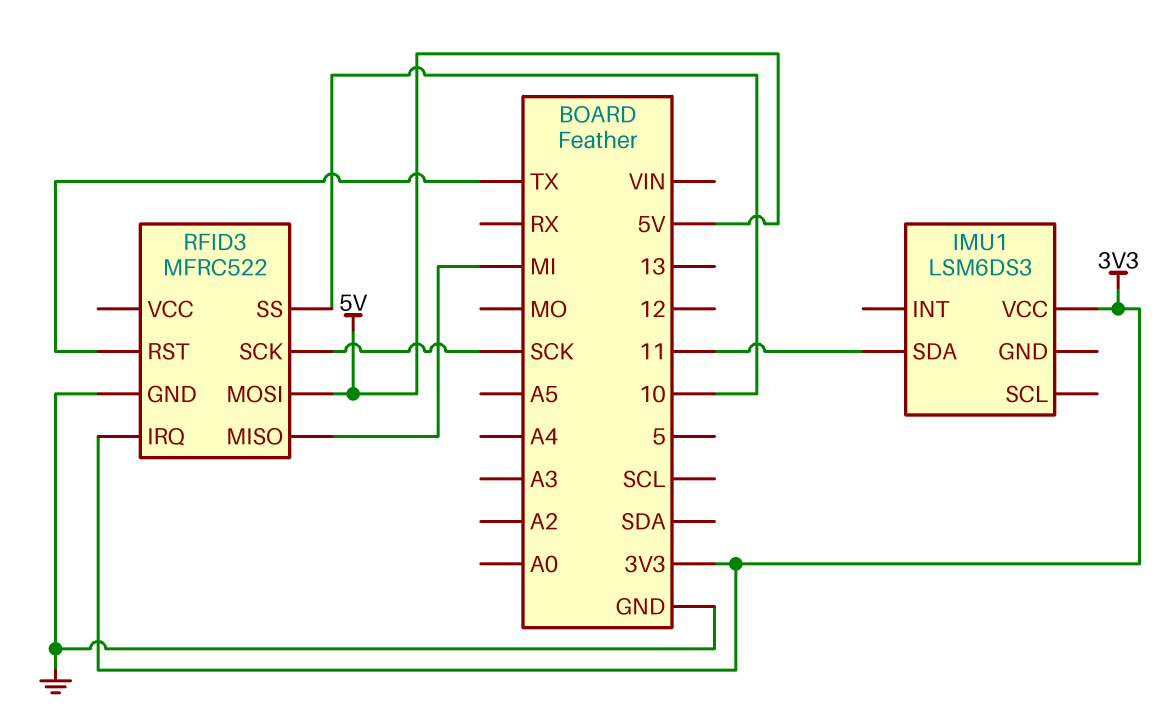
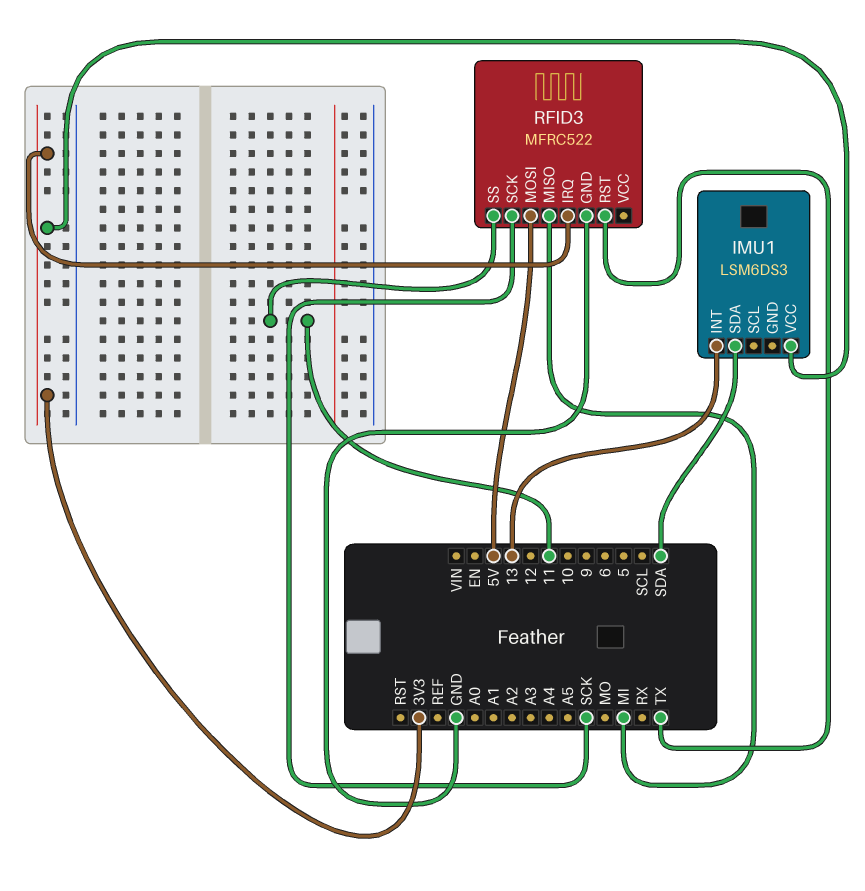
IMU1 pin INT: none -> 13
IMU1 pin SDA: 11 -> SDA
RFID3 pin SS: 10 -> 11

